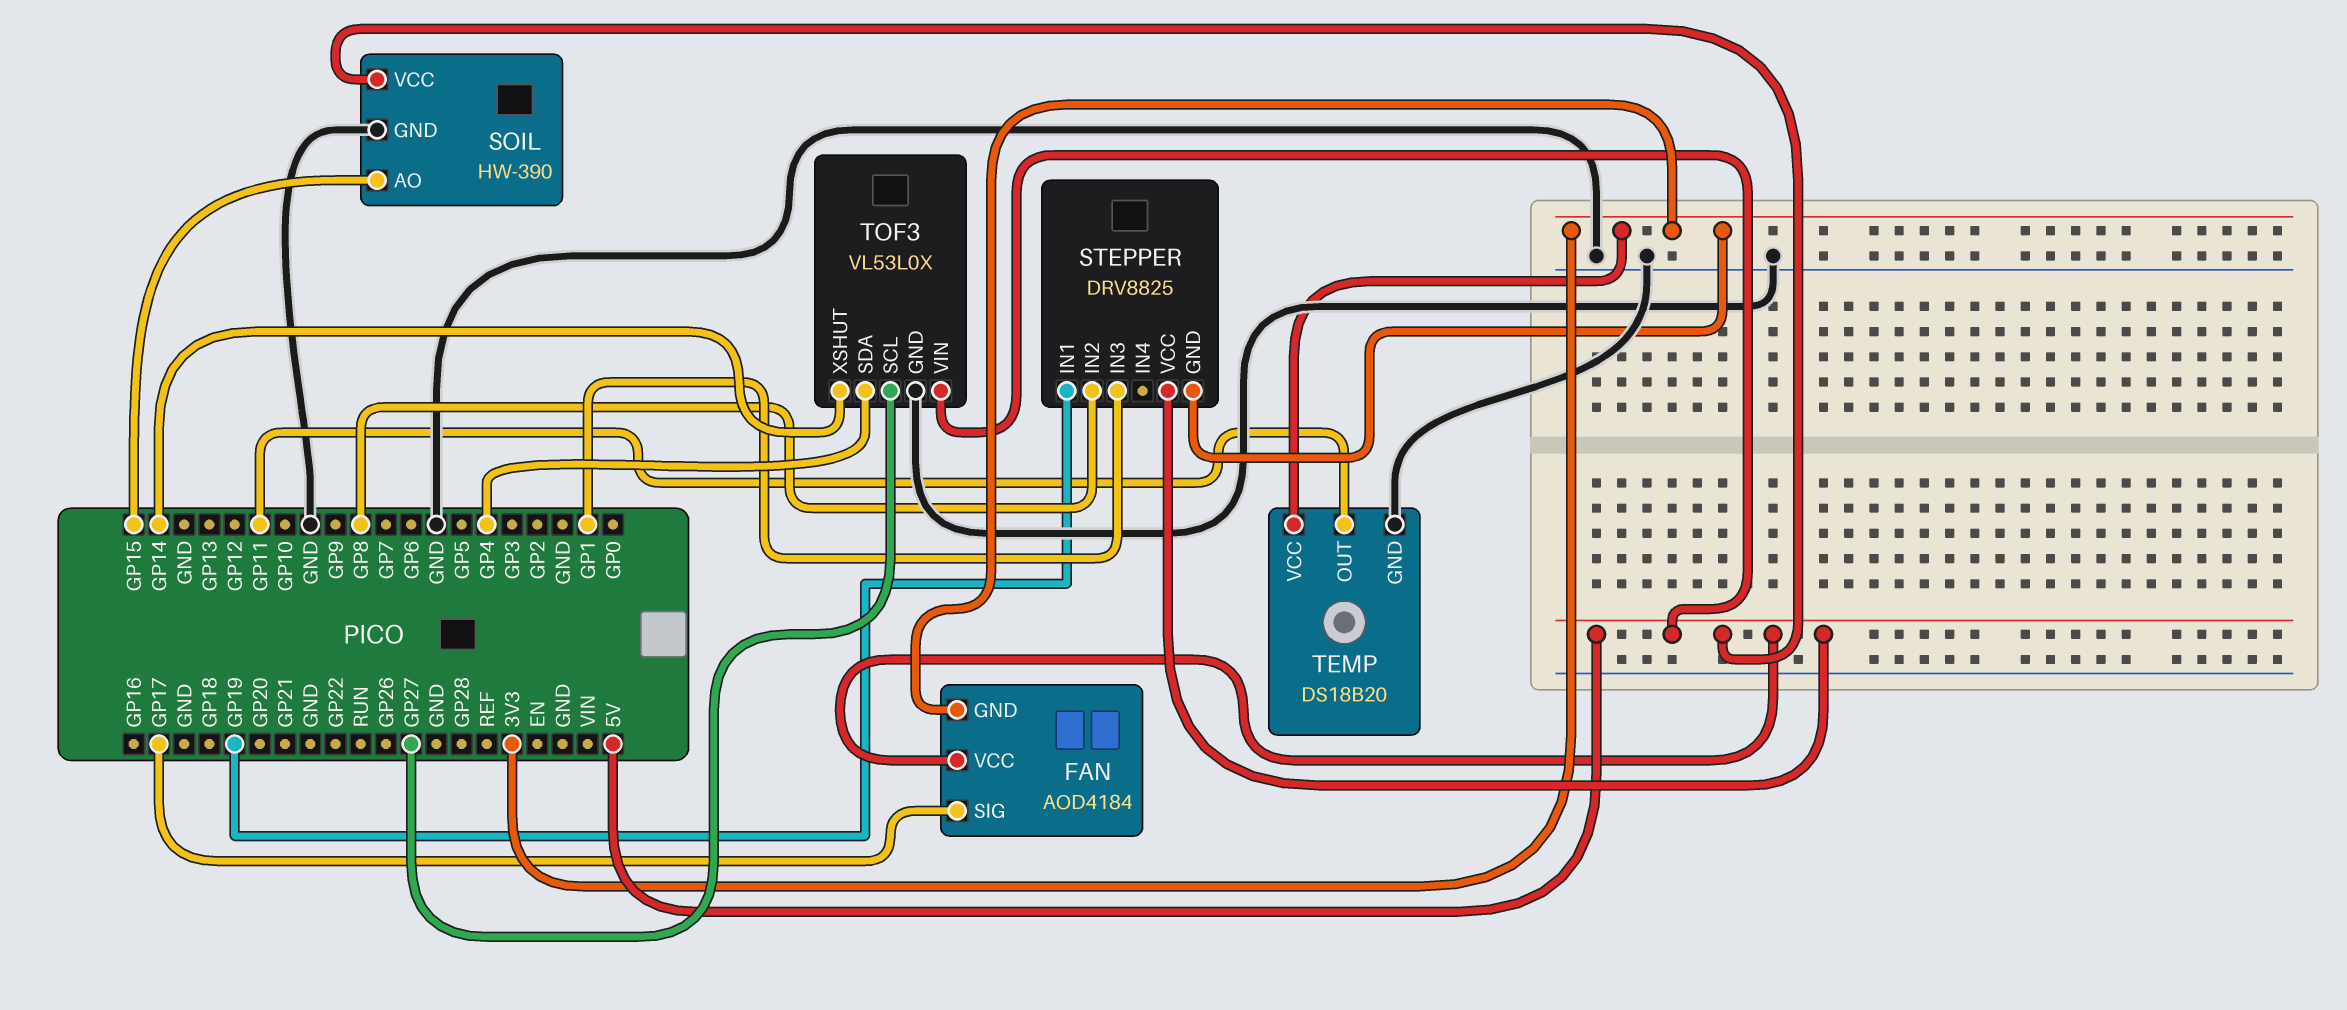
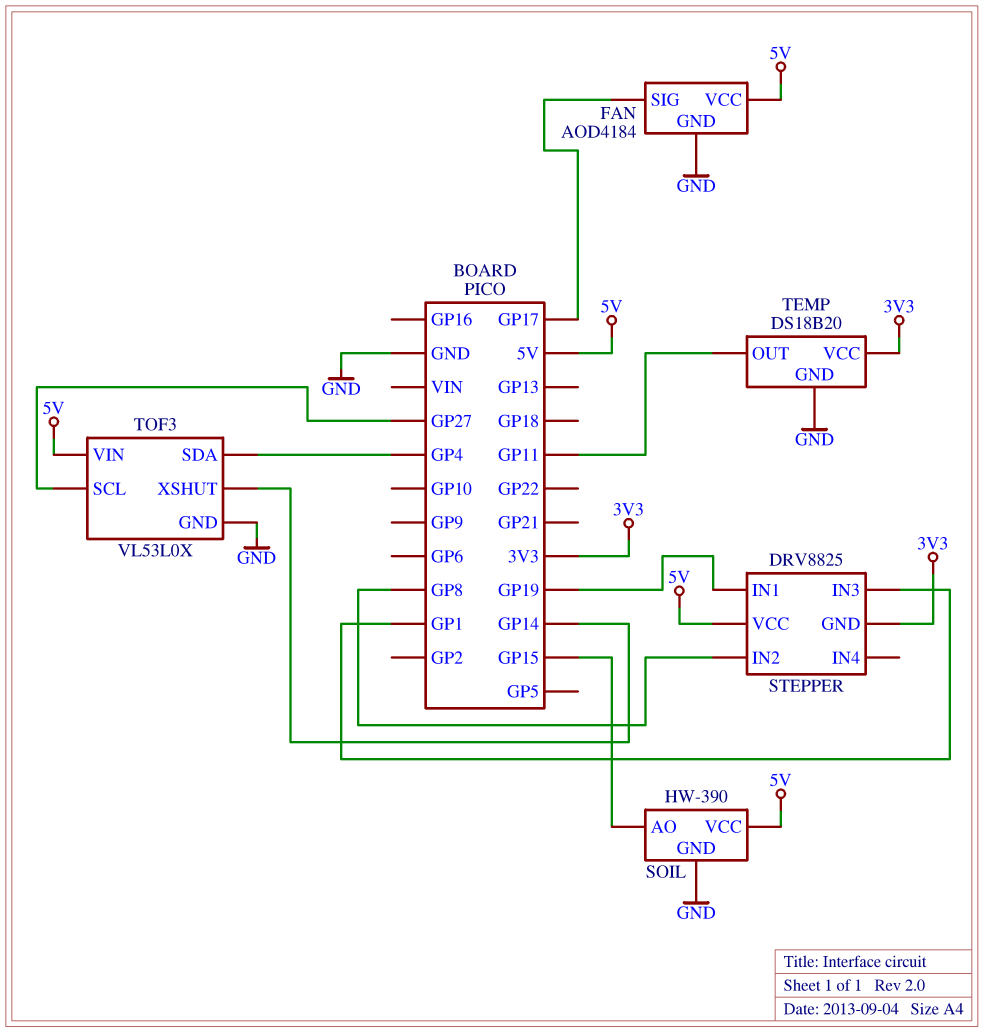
FAN pin GND: 3V3 -> GND

